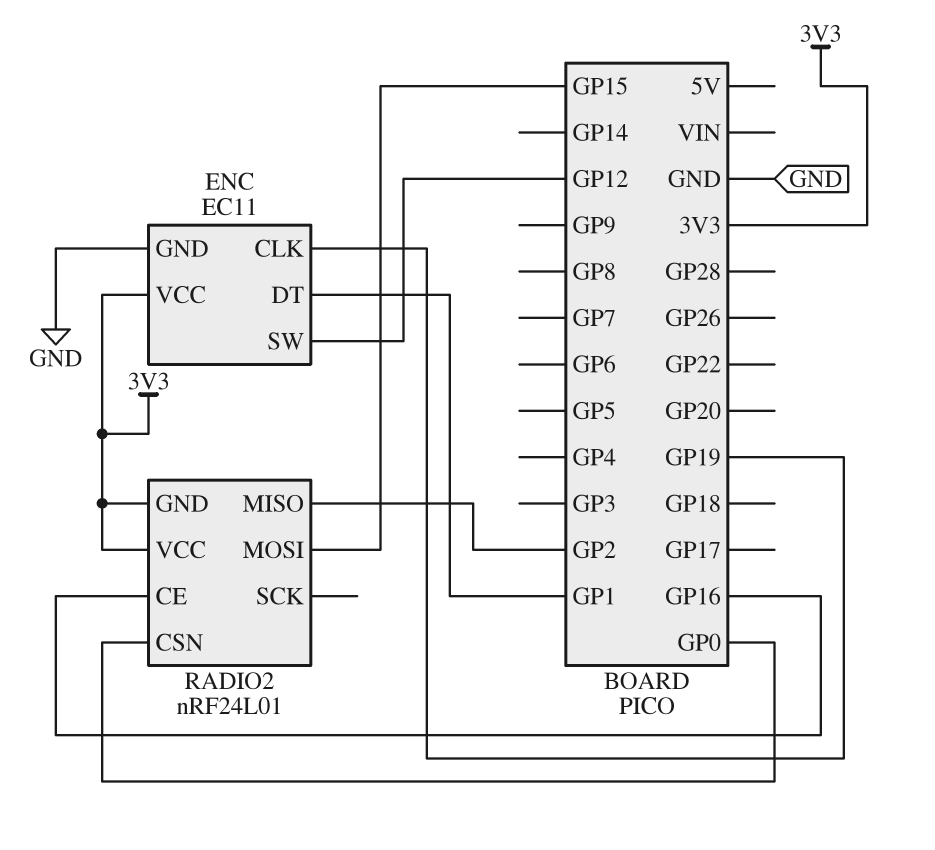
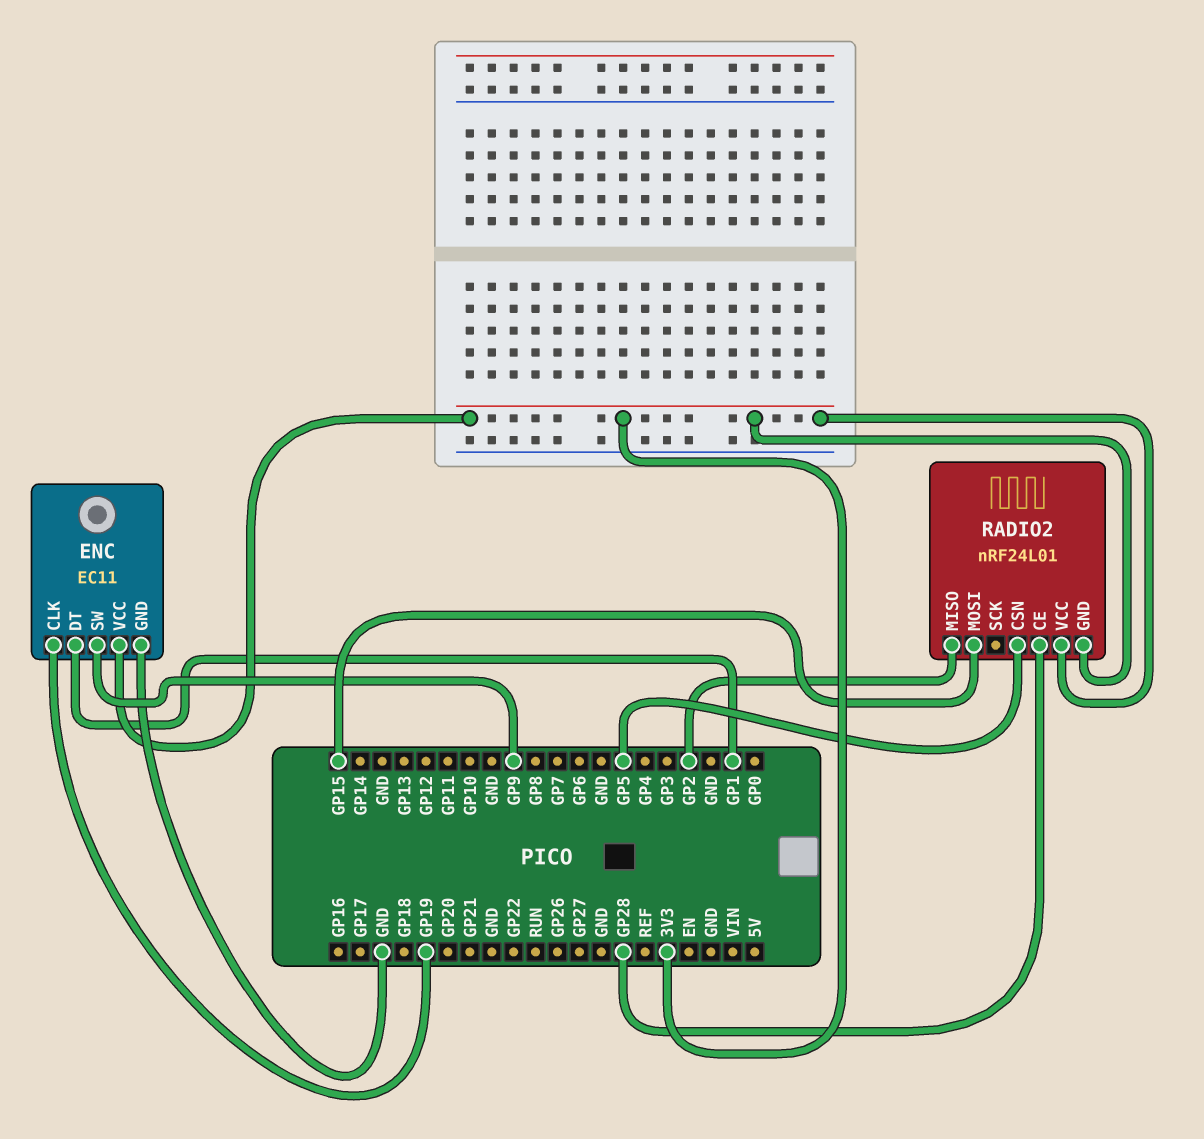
ENC pin SW: GP12 -> GP9
RADIO2 pin CE: GP16 -> GP28
RADIO2 pin CSN: GP0 -> GP5

